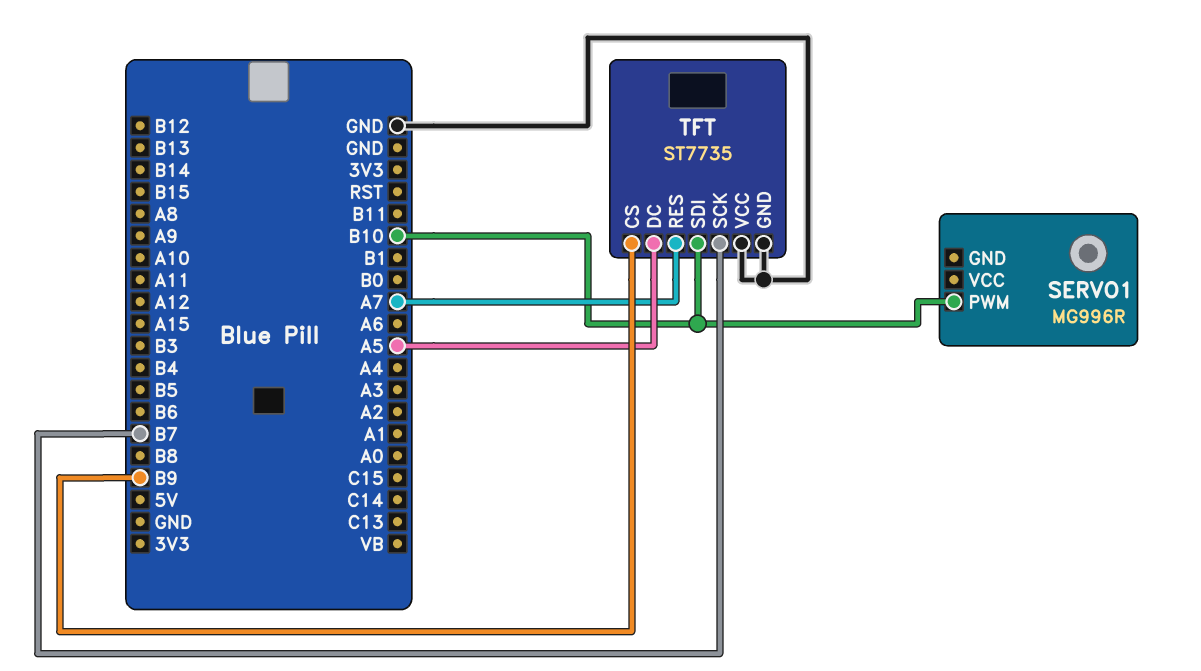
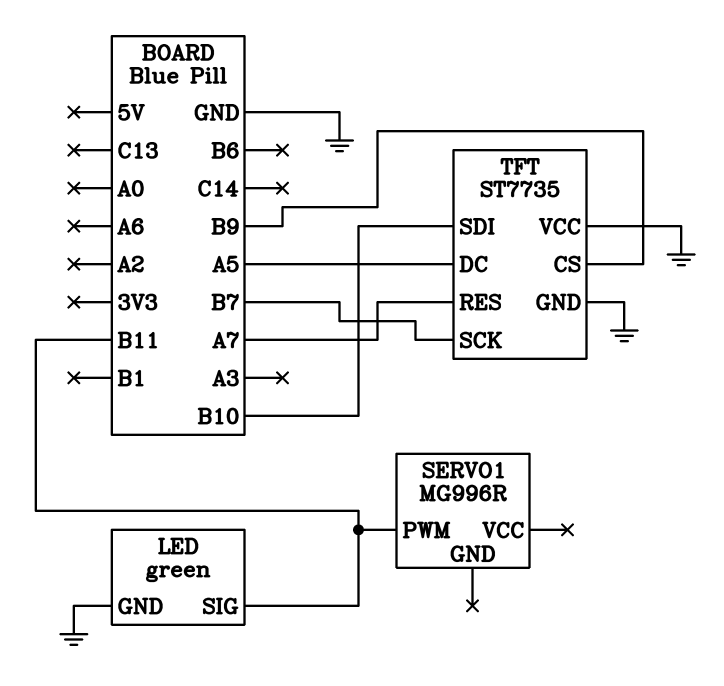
LED: none -> green
LED pin GND: none -> GND
LED pin SIG: none -> B11
SERVO1 pin PWM: B10 -> B11

